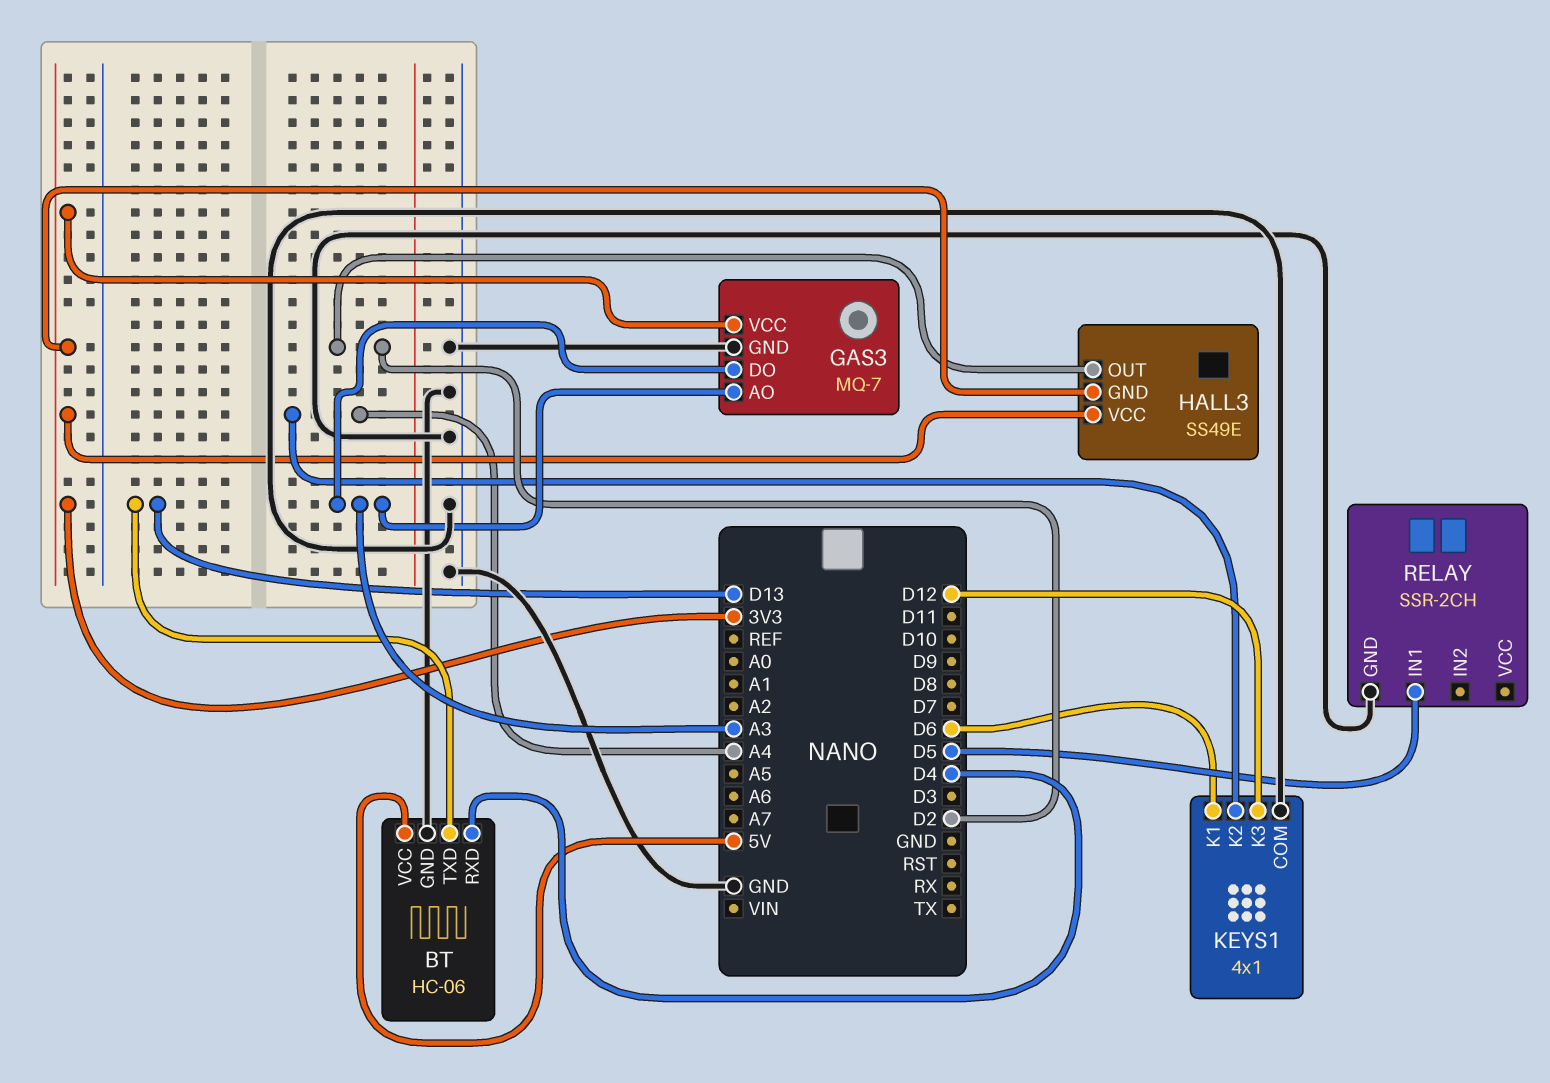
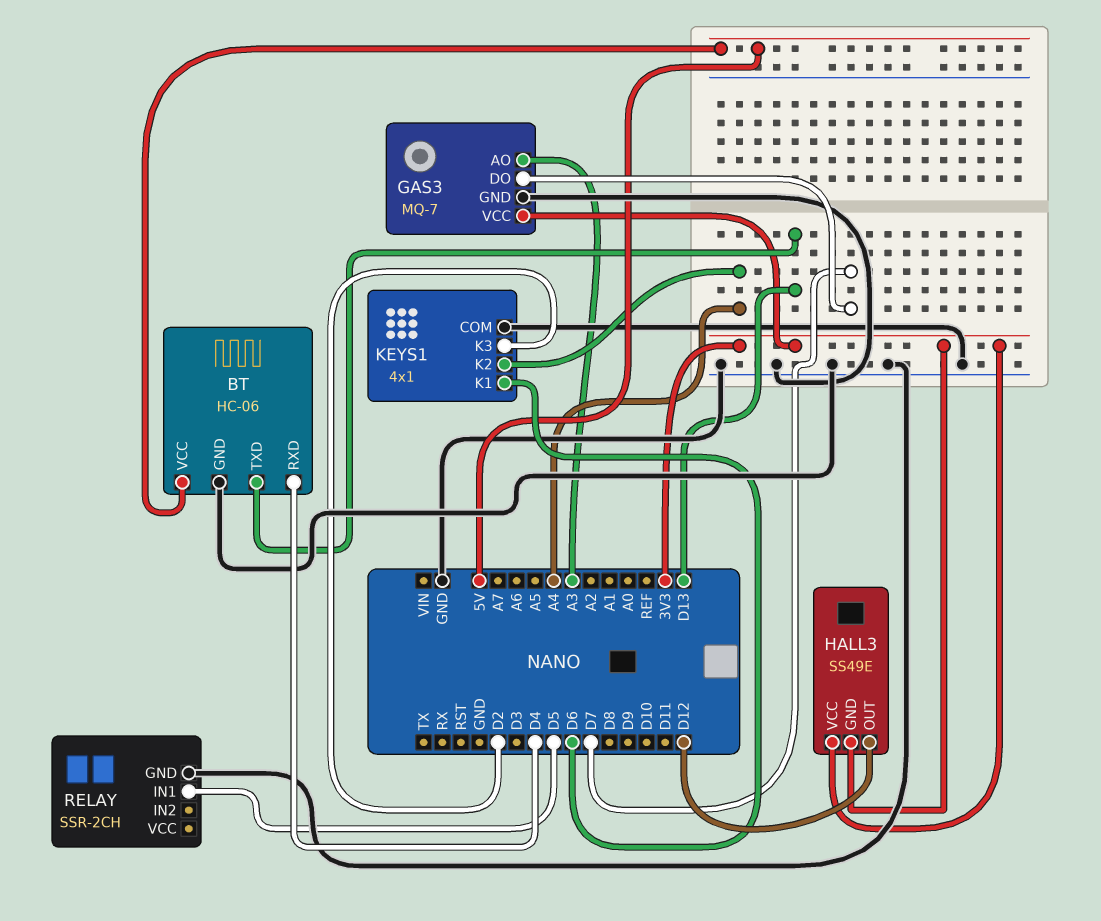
GAS3 pin DO: A3 -> D7
HALL3 pin OUT: D2 -> D12
KEYS1 pin K3: D12 -> D2

